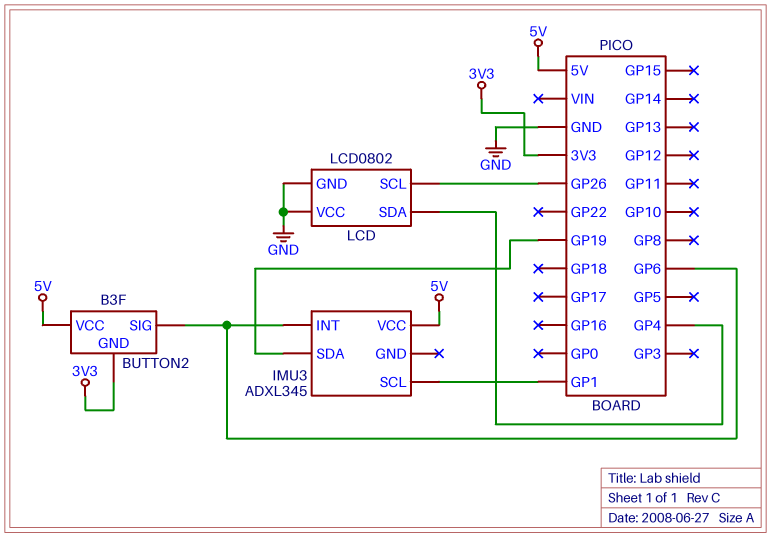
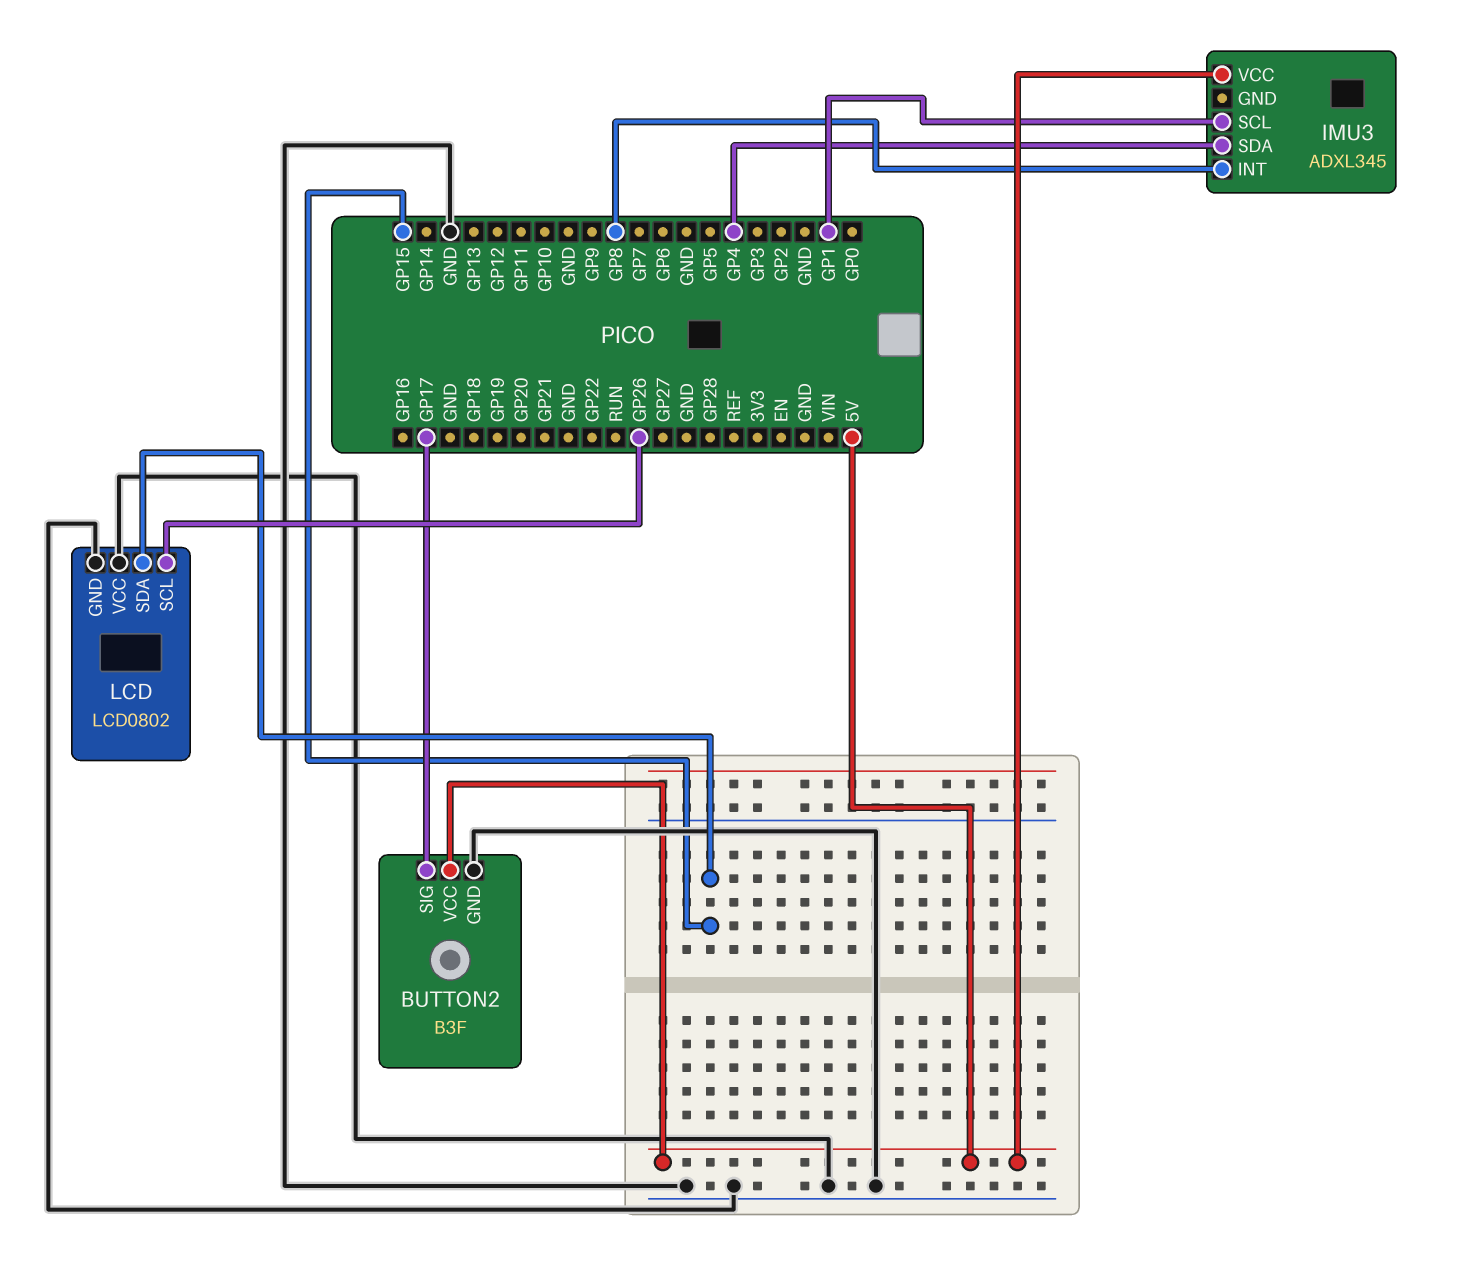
BUTTON2 pin GND: 3V3 -> GND
BUTTON2 pin SIG: GP6 -> GP17
IMU3 pin INT: GP6 -> GP8
IMU3 pin SDA: GP19 -> GP4
LCD pin SDA: GP4 -> GP15

